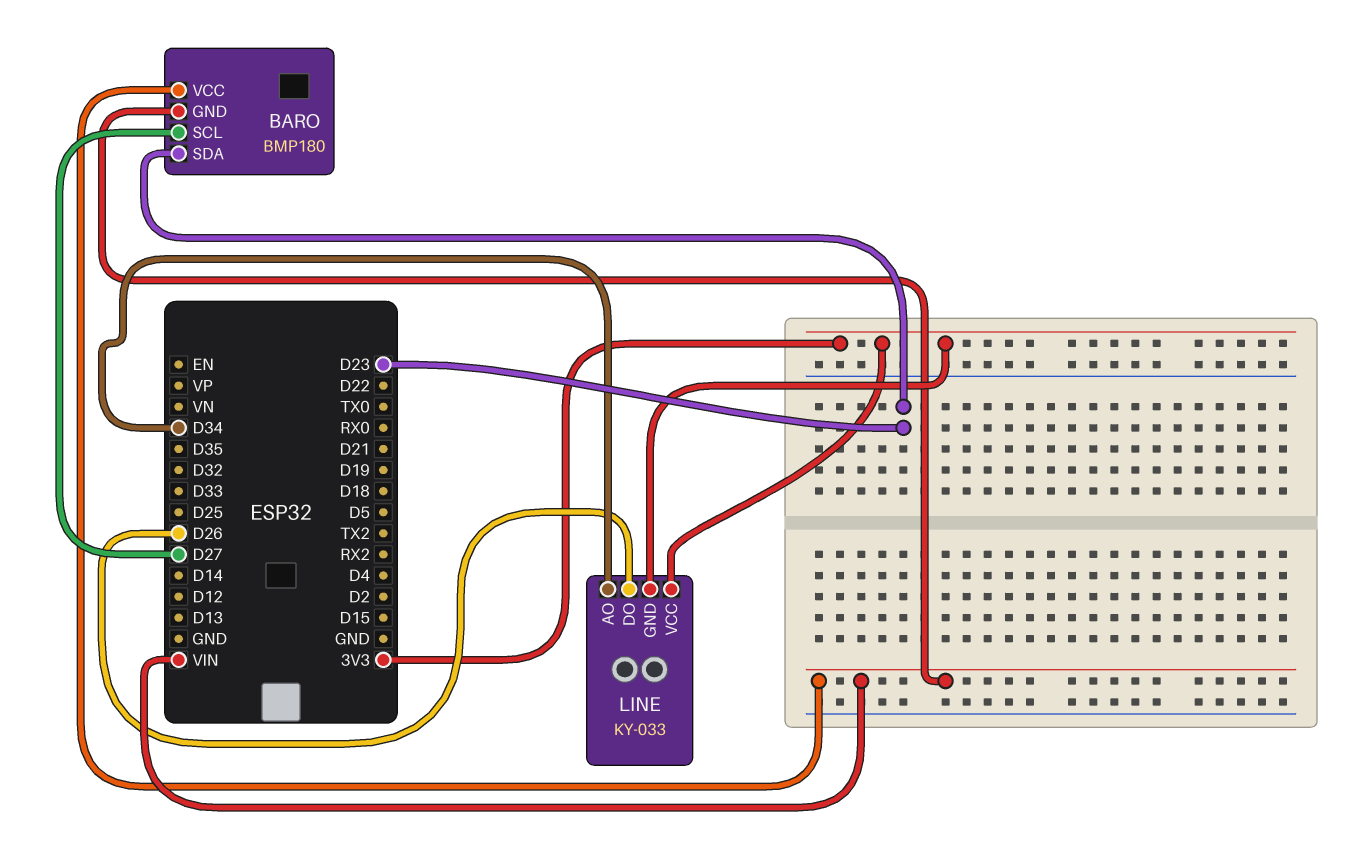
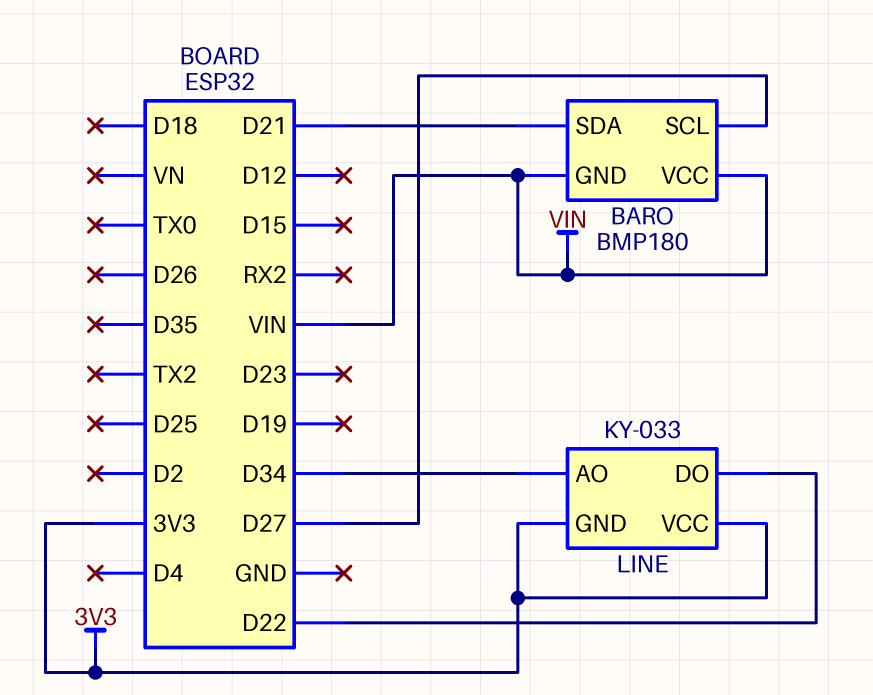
BARO pin SDA: D23 -> D21
LINE pin DO: D26 -> D22

